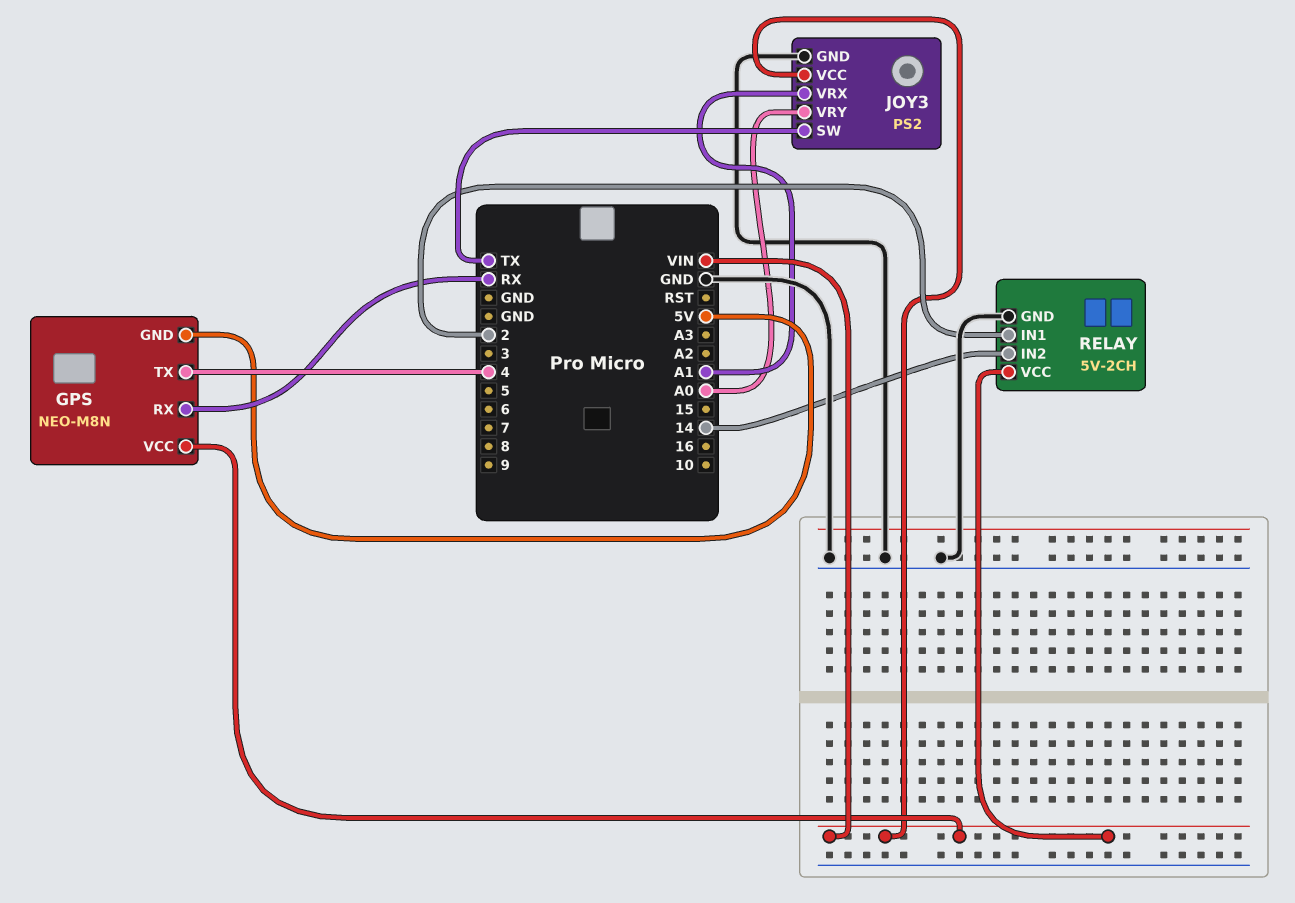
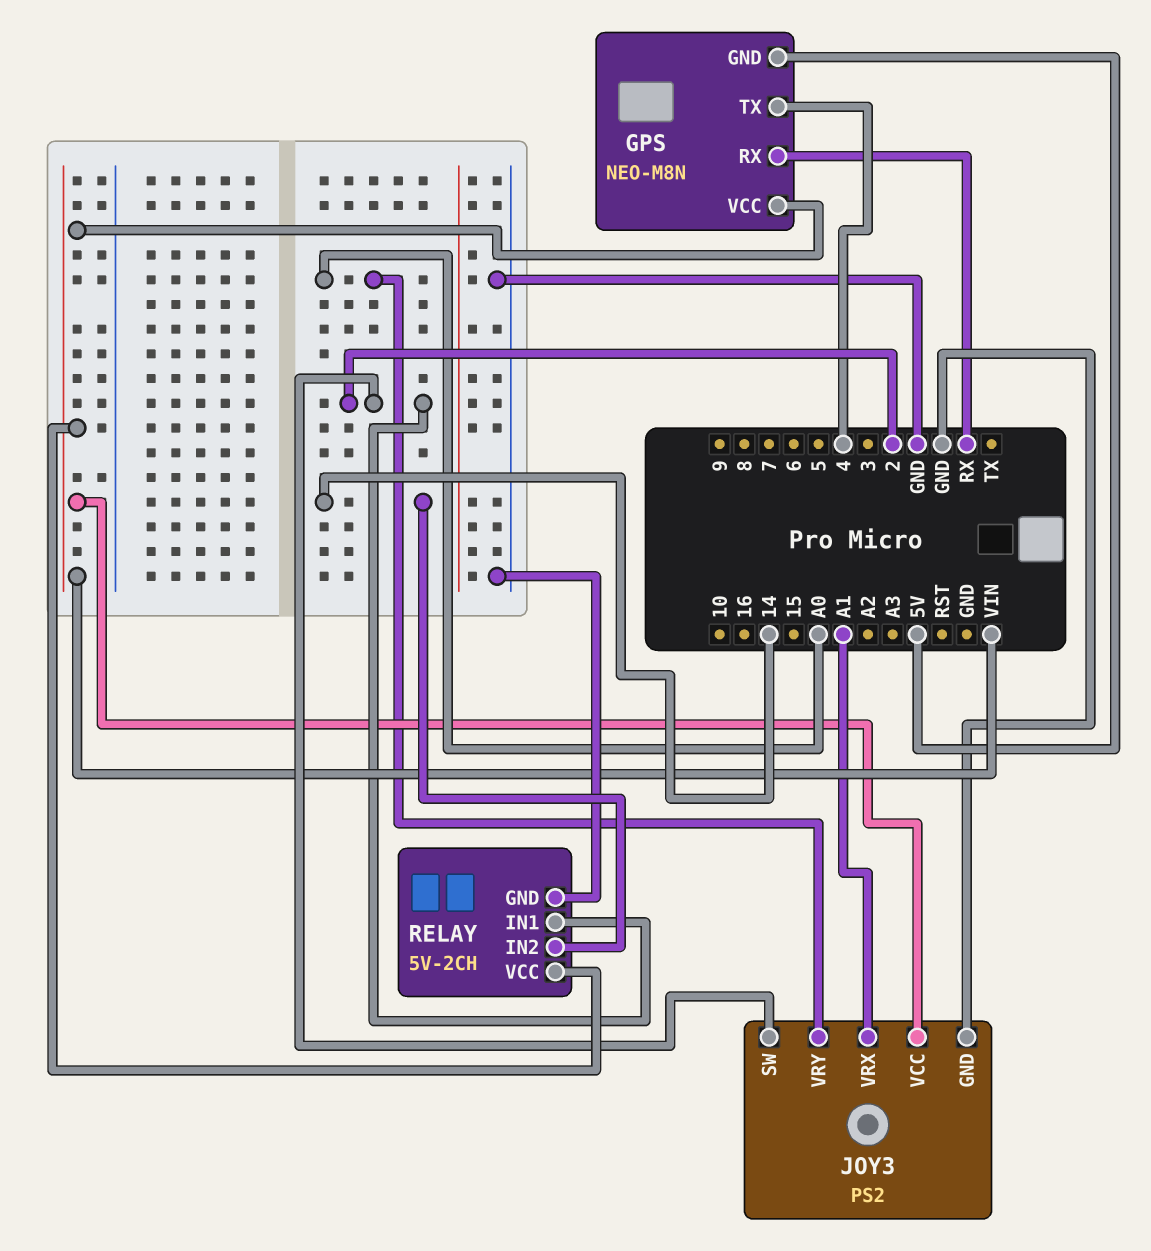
JOY3 pin SW: TX -> 2

